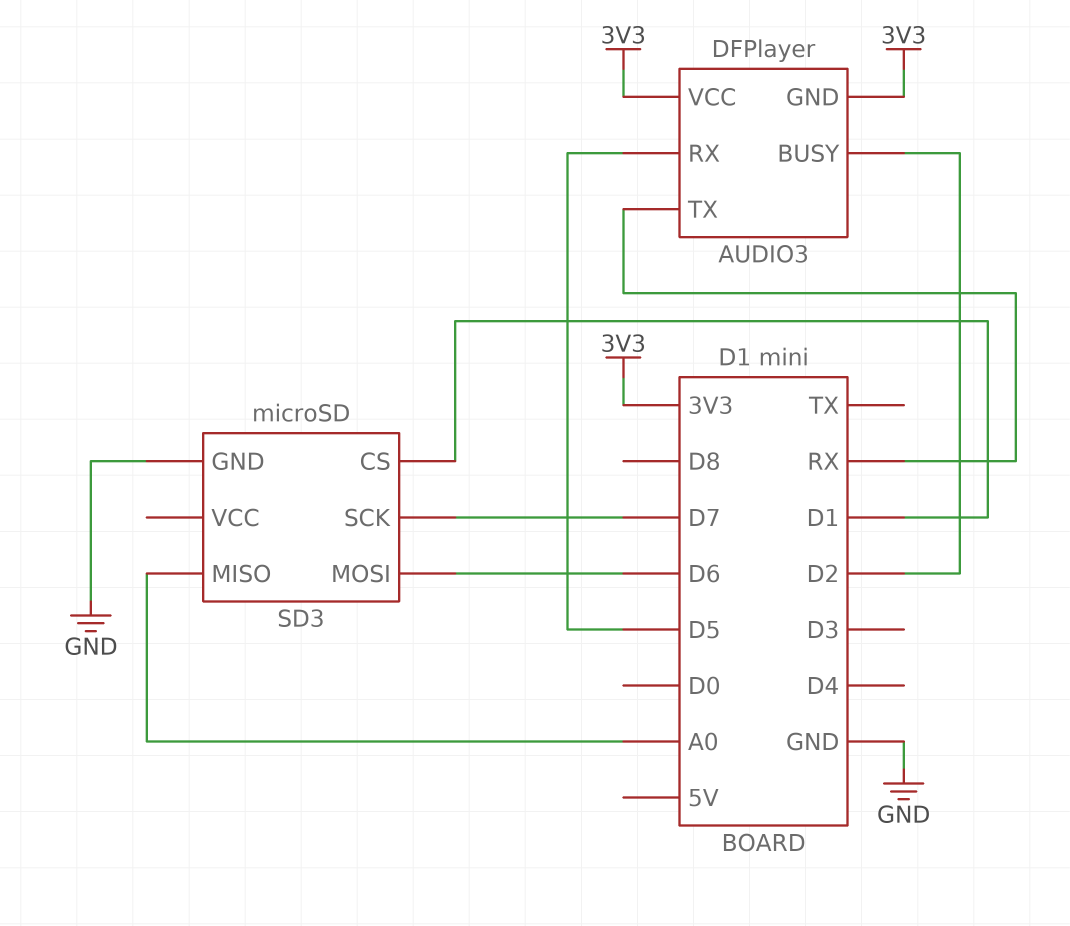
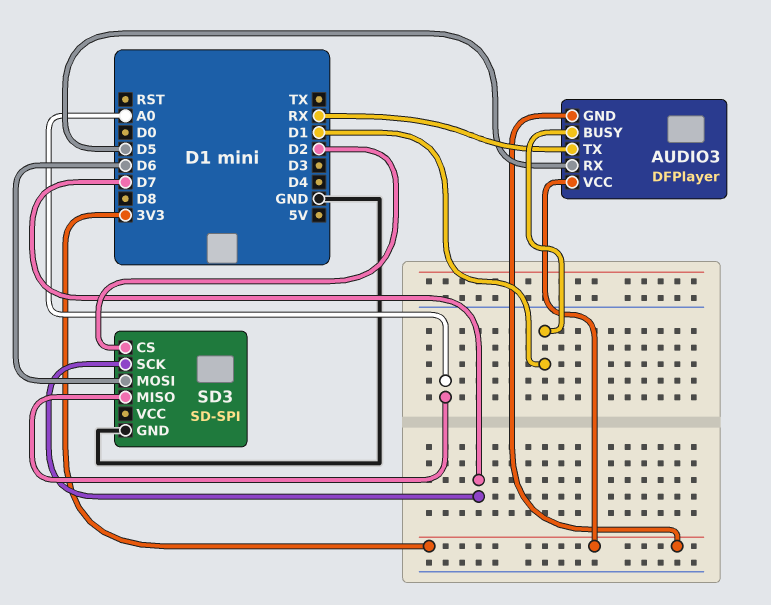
AUDIO3 pin BUSY: D2 -> D1
SD3: microSD -> SD-SPI
SD3 pin CS: D1 -> D2

